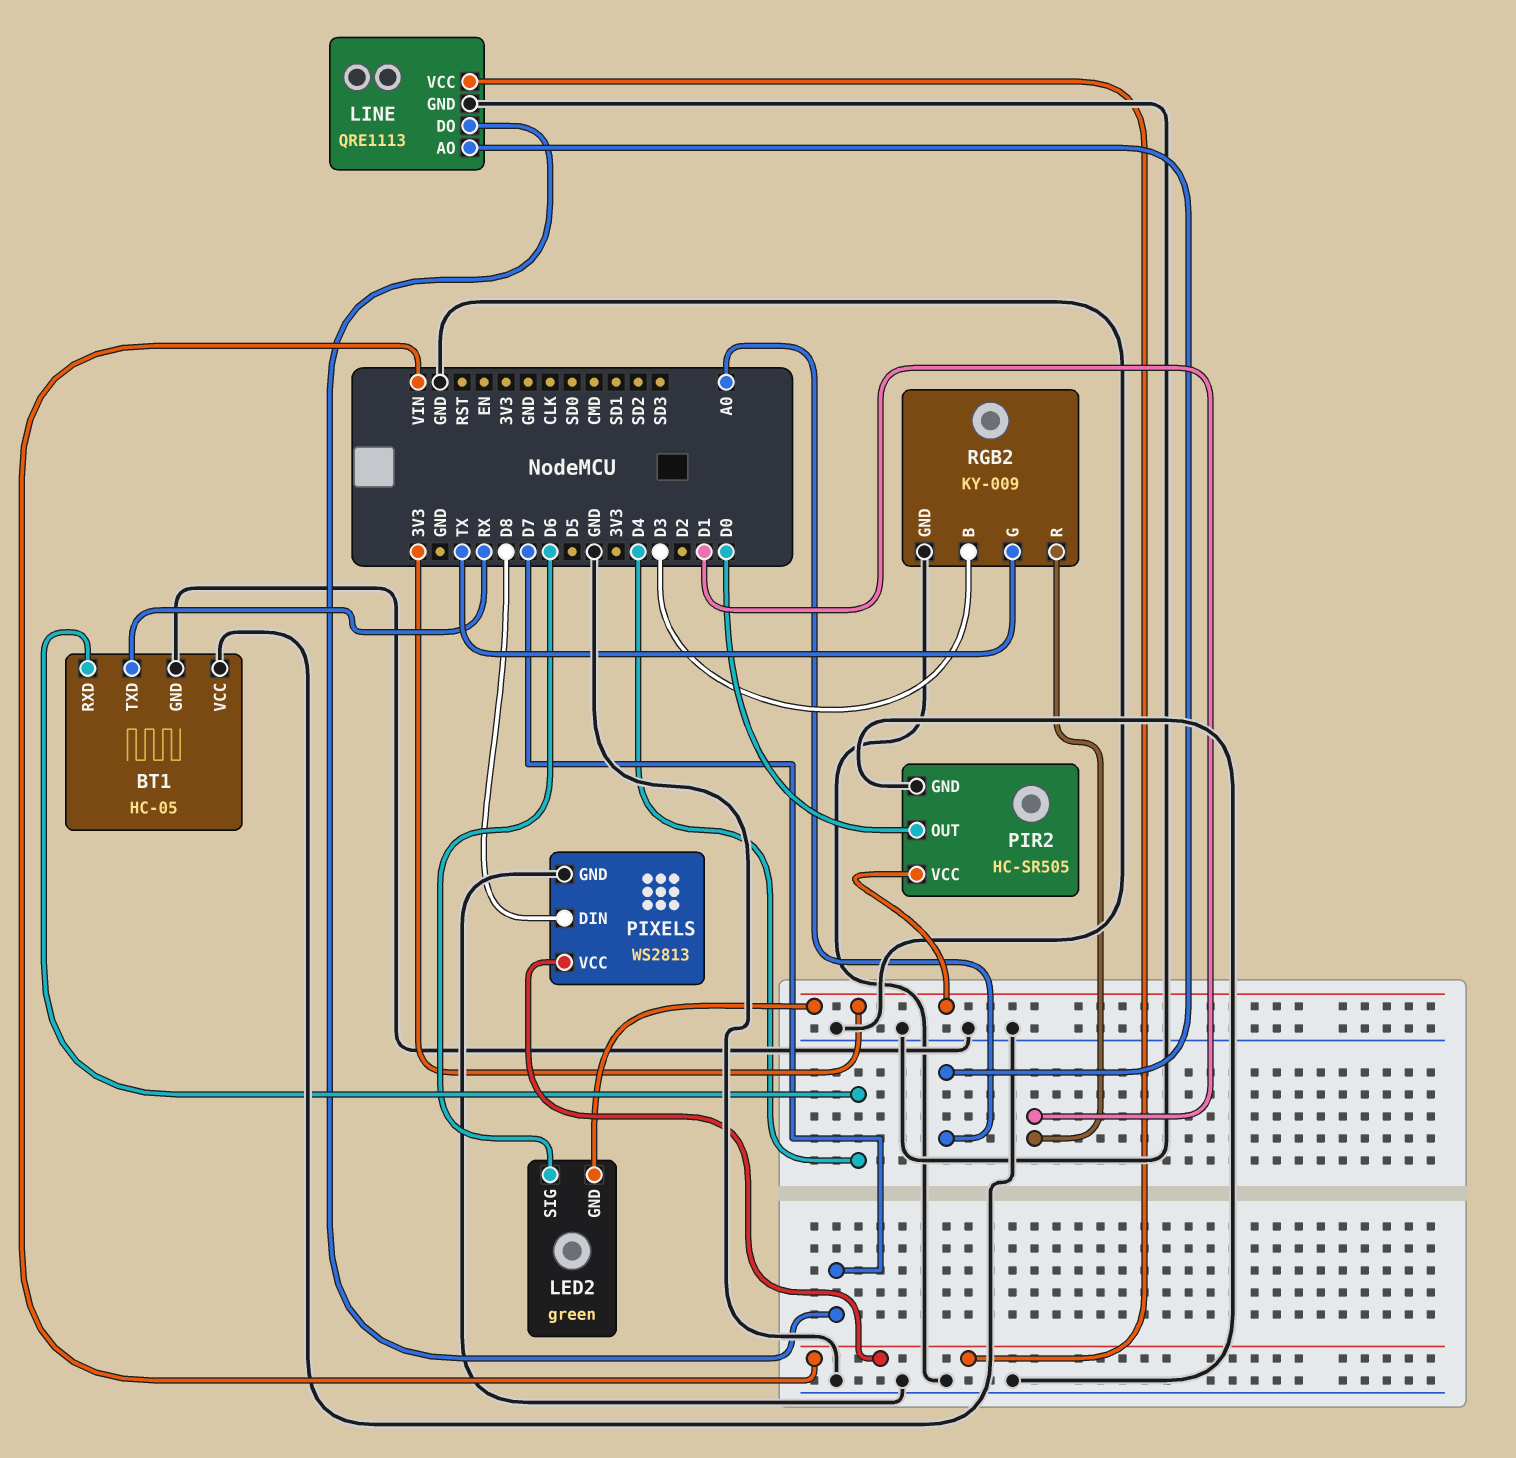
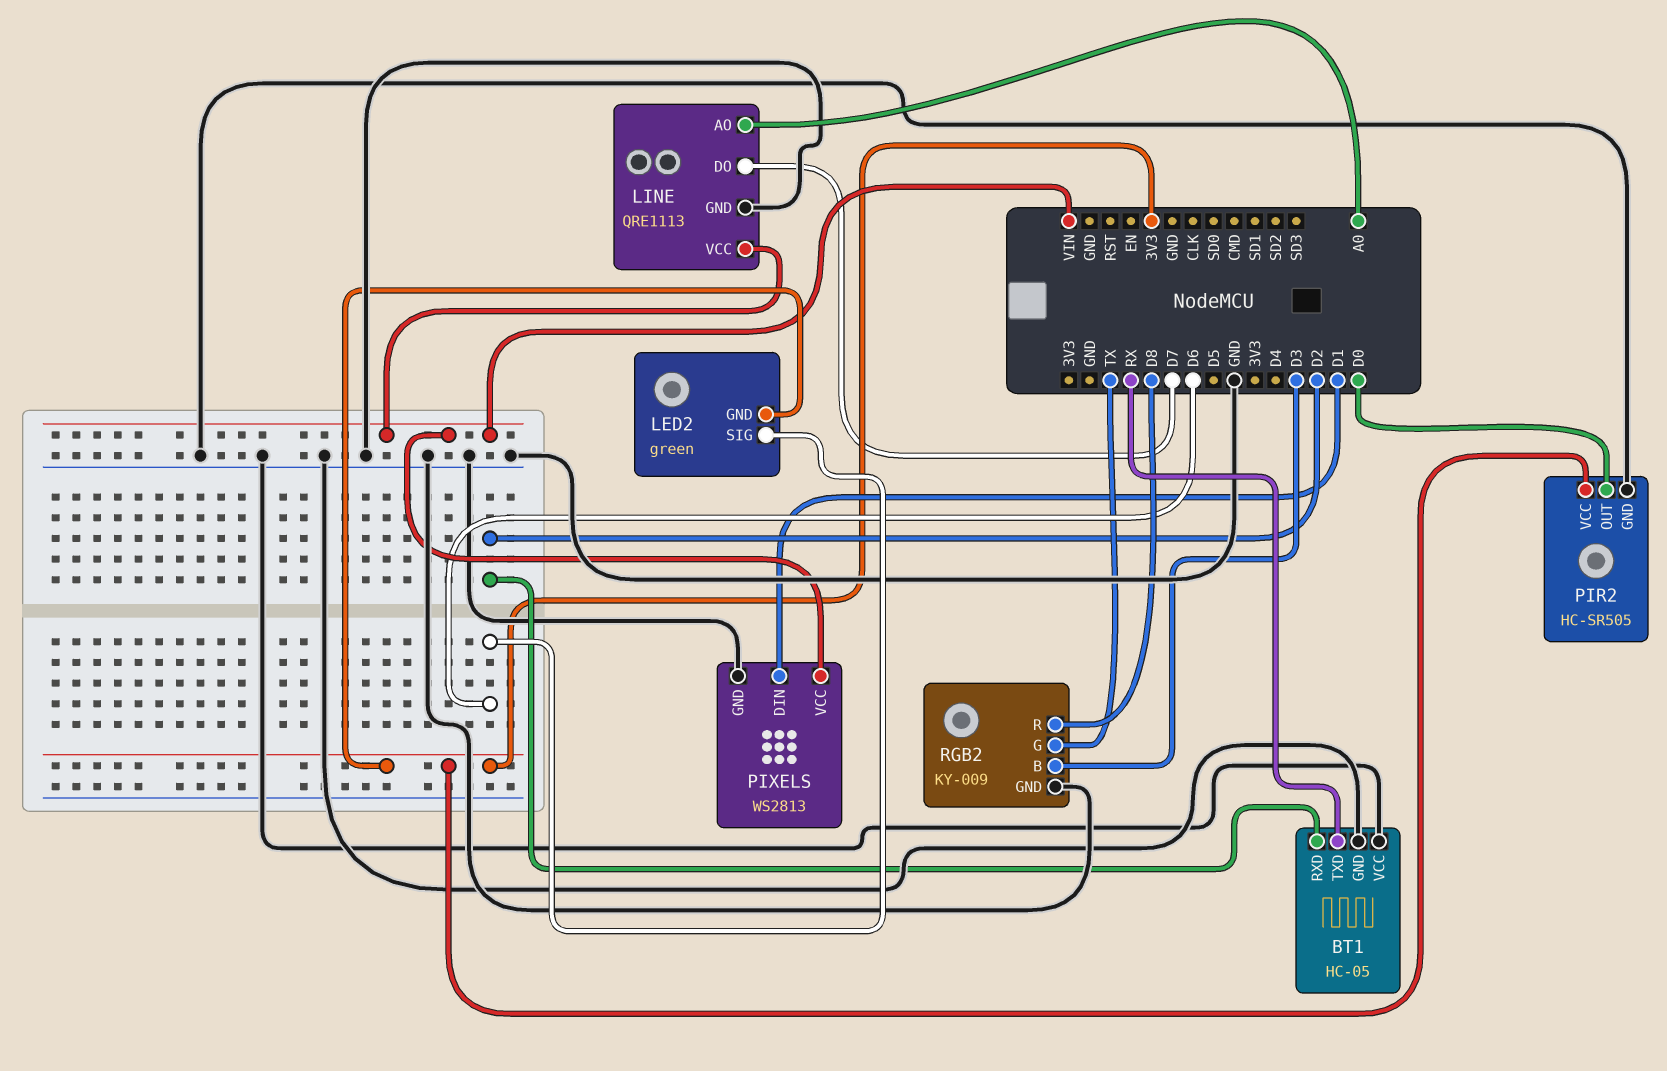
BT1 pin RXD: D4 -> D2
PIXELS pin DIN: D8 -> D1
RGB2 pin R: D1 -> D8

